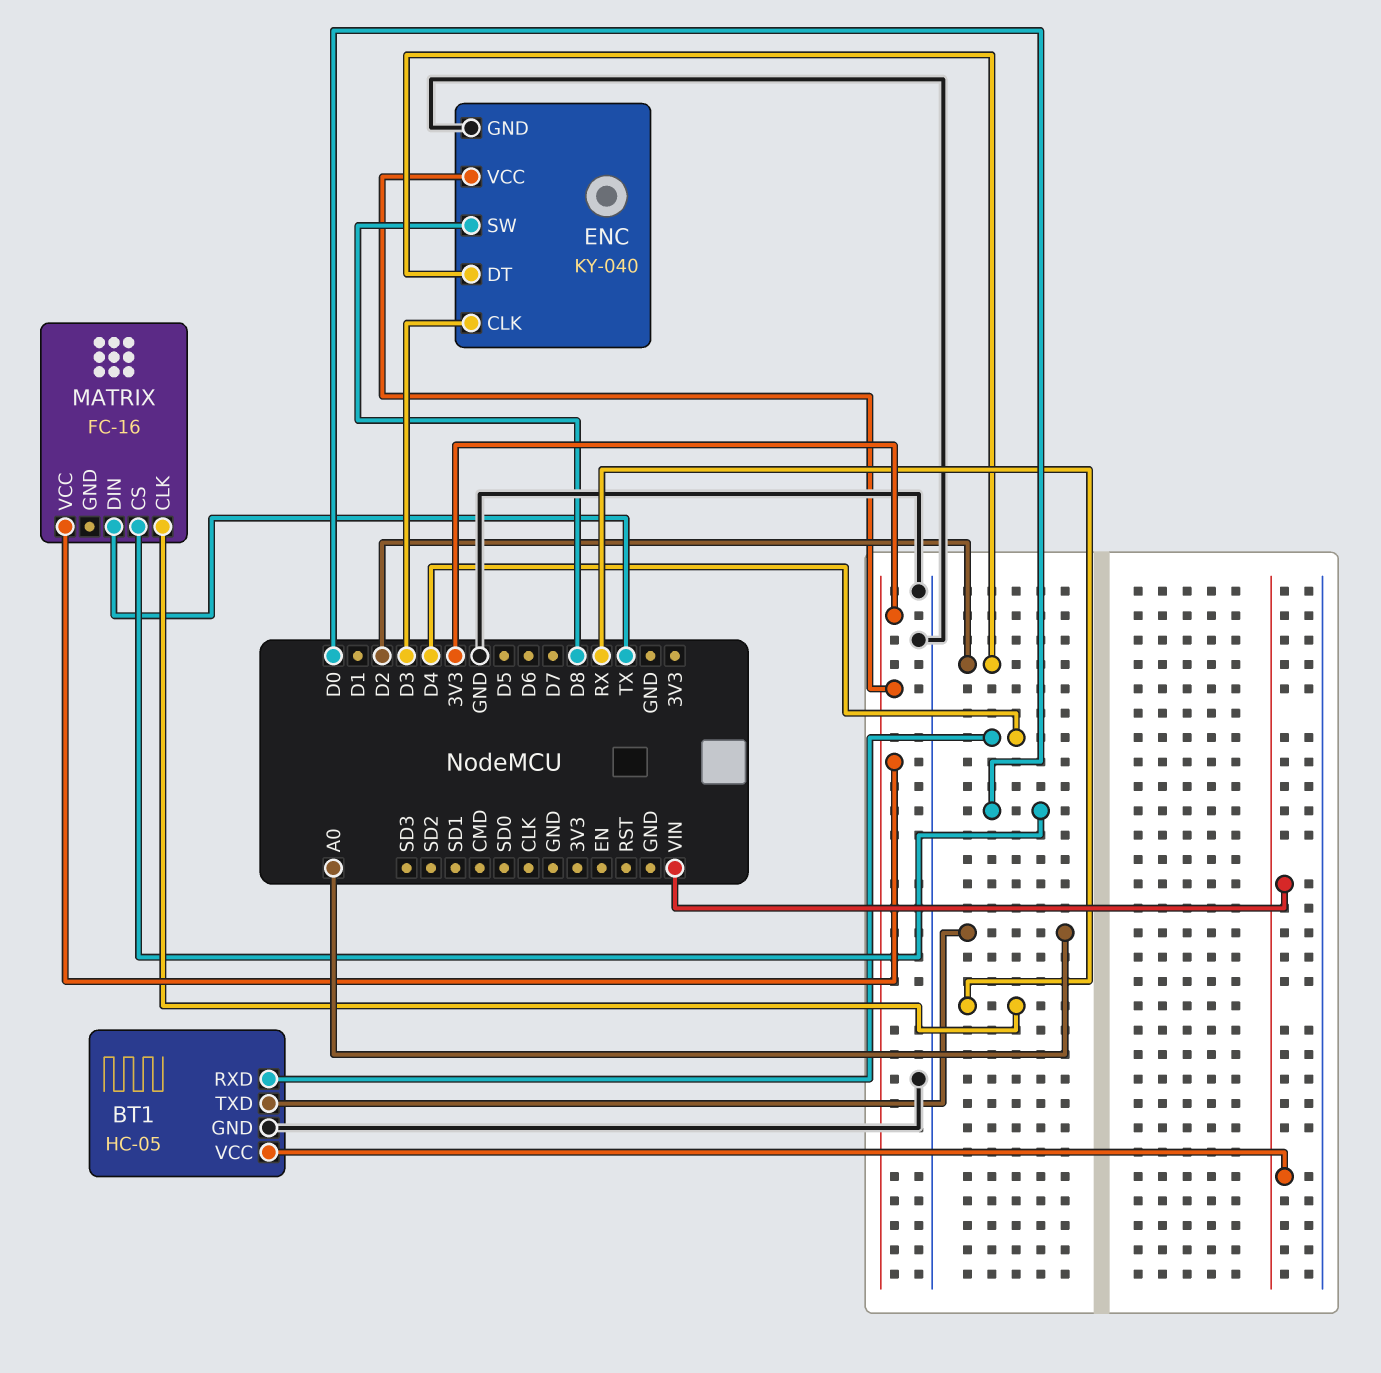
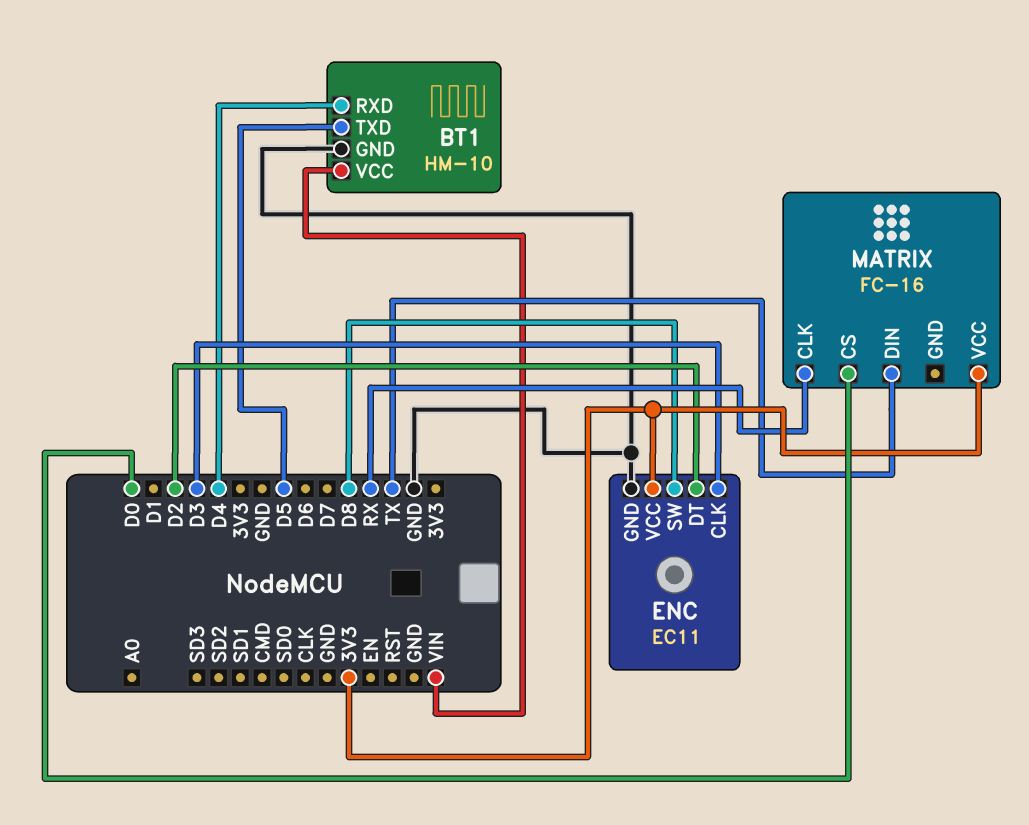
BT1: HC-05 -> HM-10
BT1 pin TXD: A0 -> D5
ENC: KY-040 -> EC11

